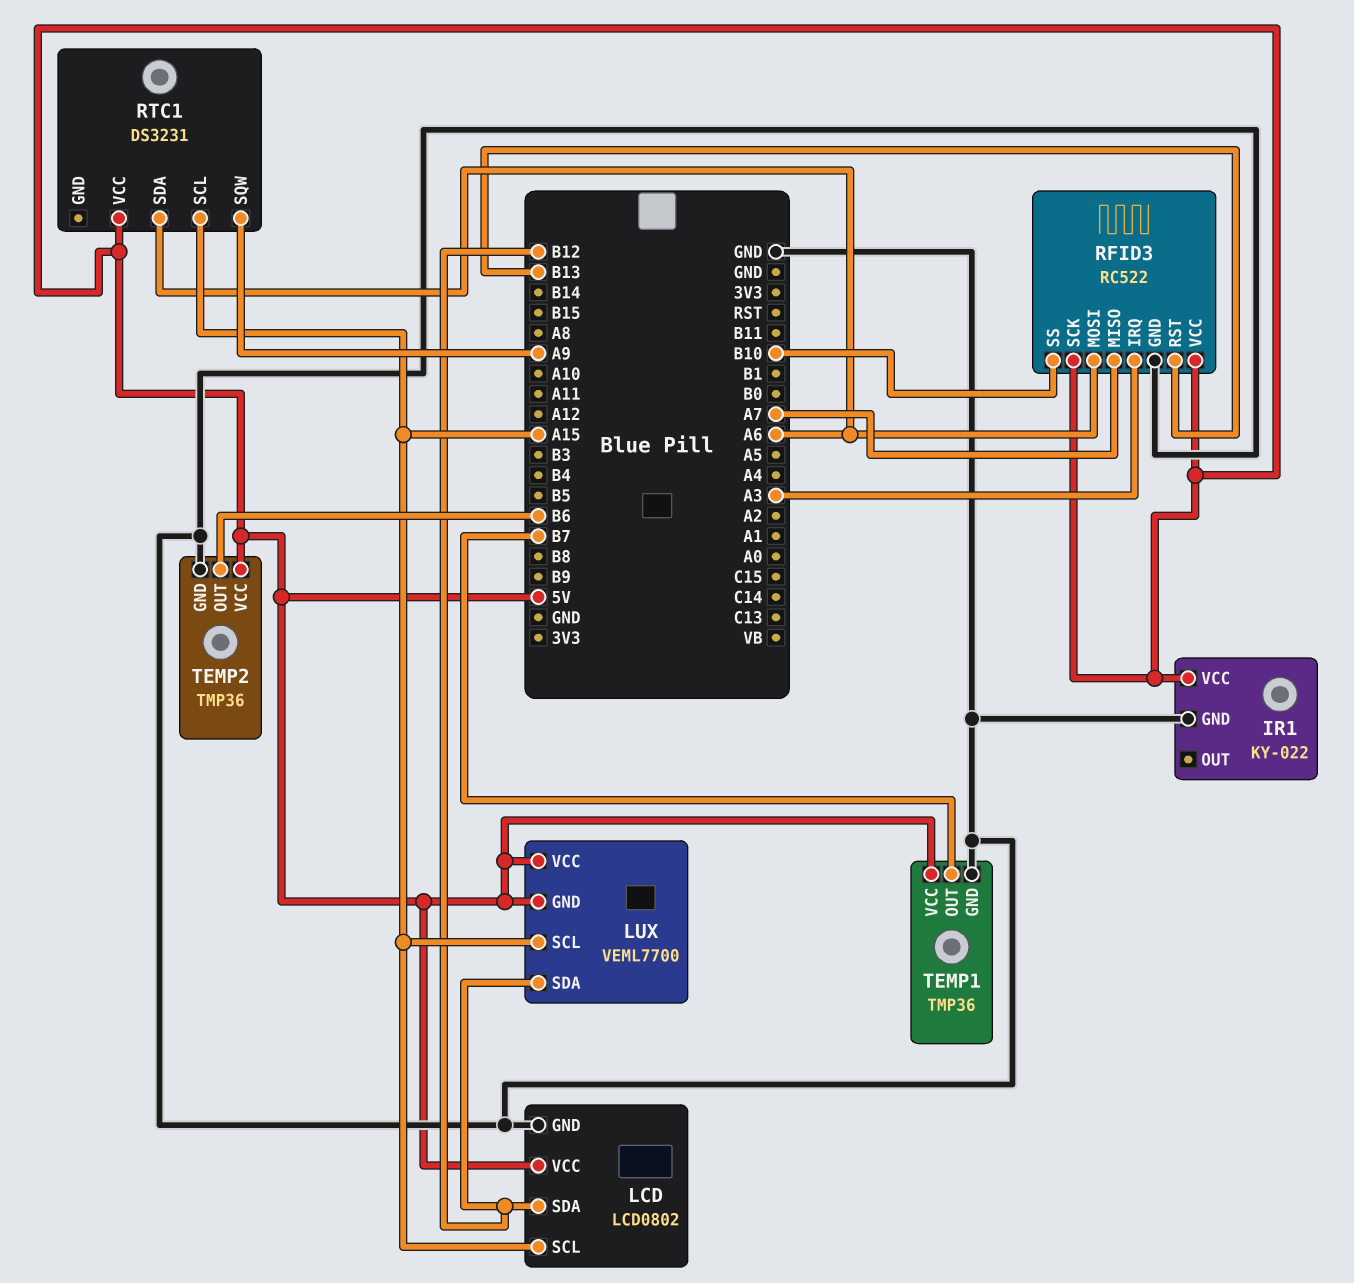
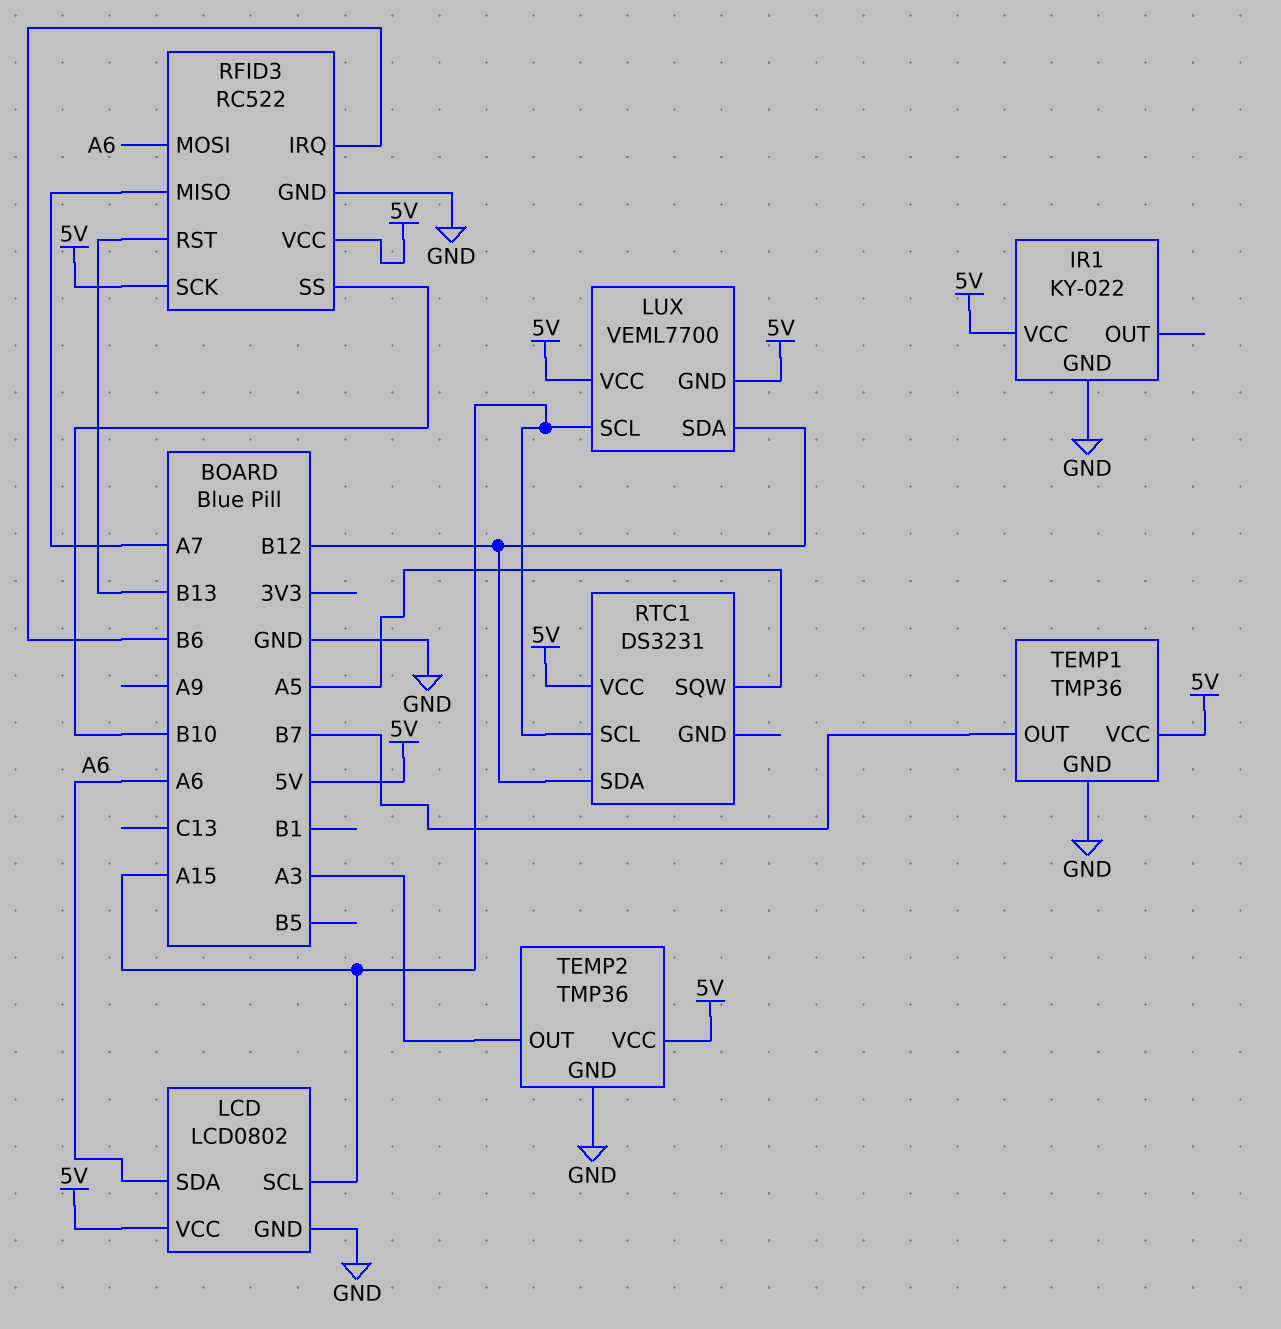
LCD pin SDA: B12 -> A6
RFID3 pin IRQ: A3 -> B6
RTC1 pin SDA: A6 -> B12
RTC1 pin SQW: A9 -> A5
TEMP2 pin OUT: B6 -> A3

